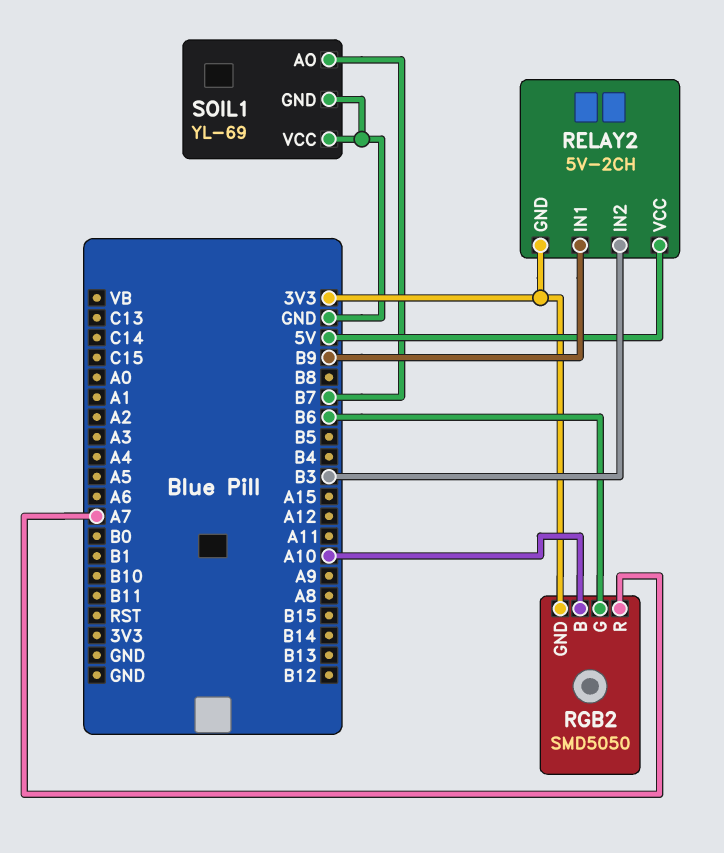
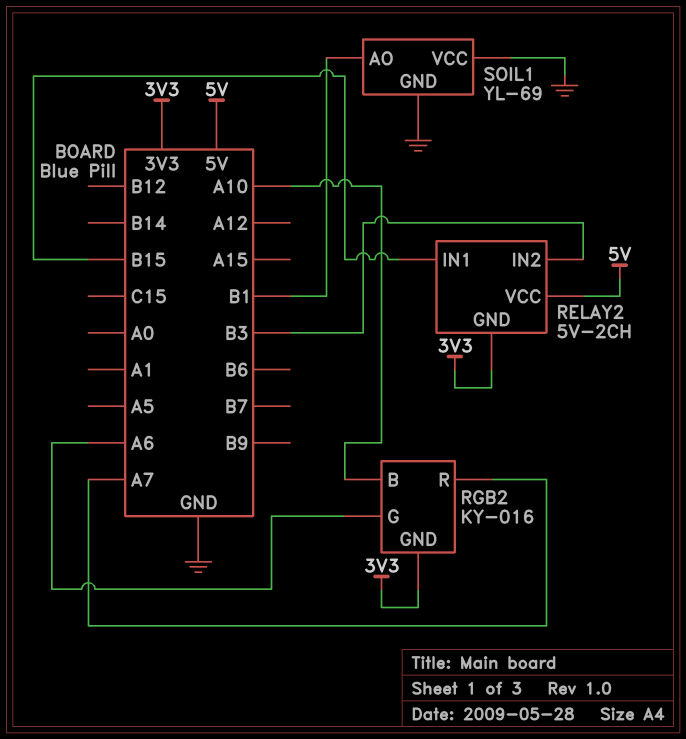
RELAY2 pin IN1: B9 -> B15
RGB2: SMD5050 -> KY-016
RGB2 pin G: B6 -> A6
SOIL1 pin AO: B7 -> B1

